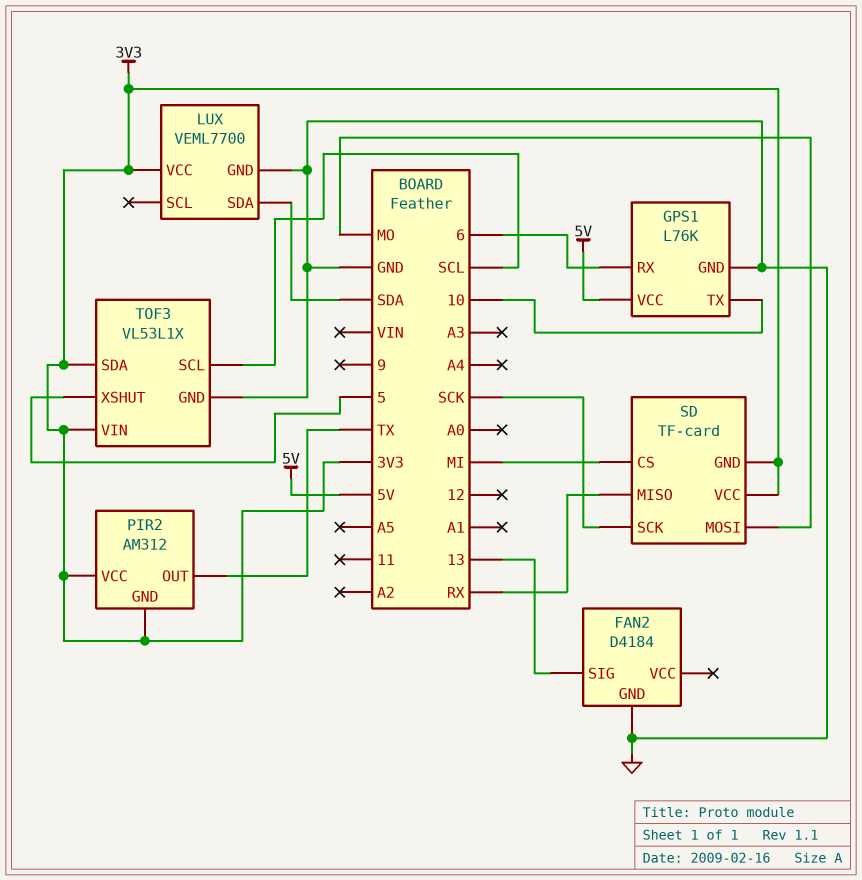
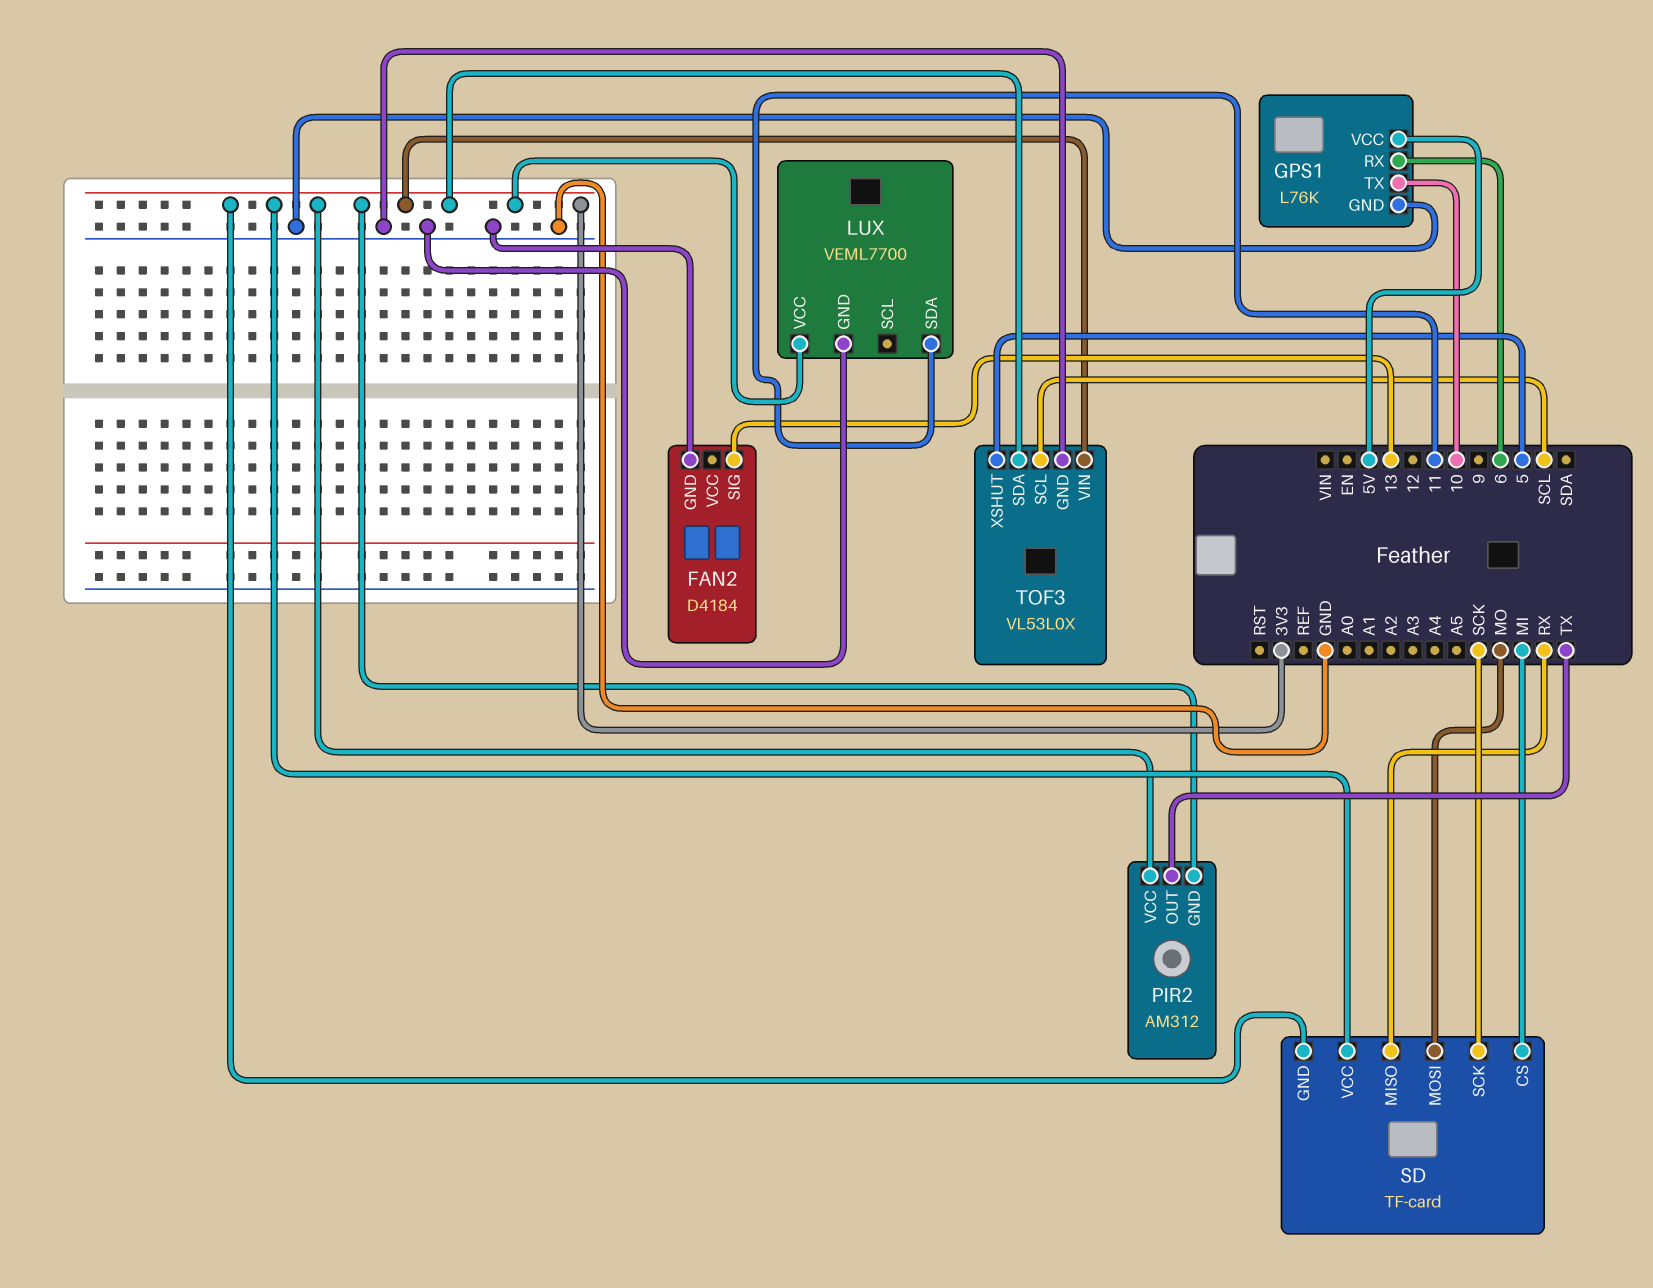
LUX pin SDA: SDA -> 11
TOF3: VL53L1X -> VL53L0X

